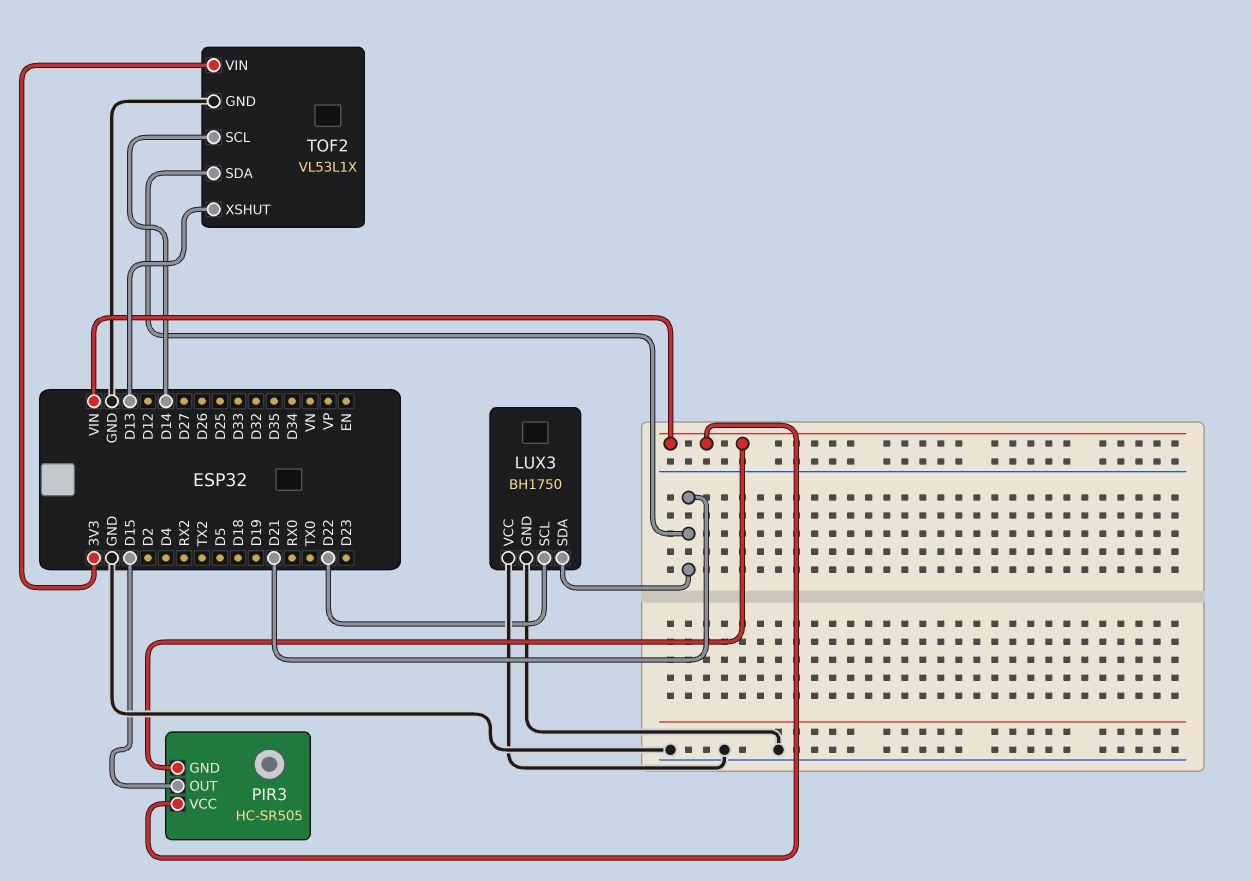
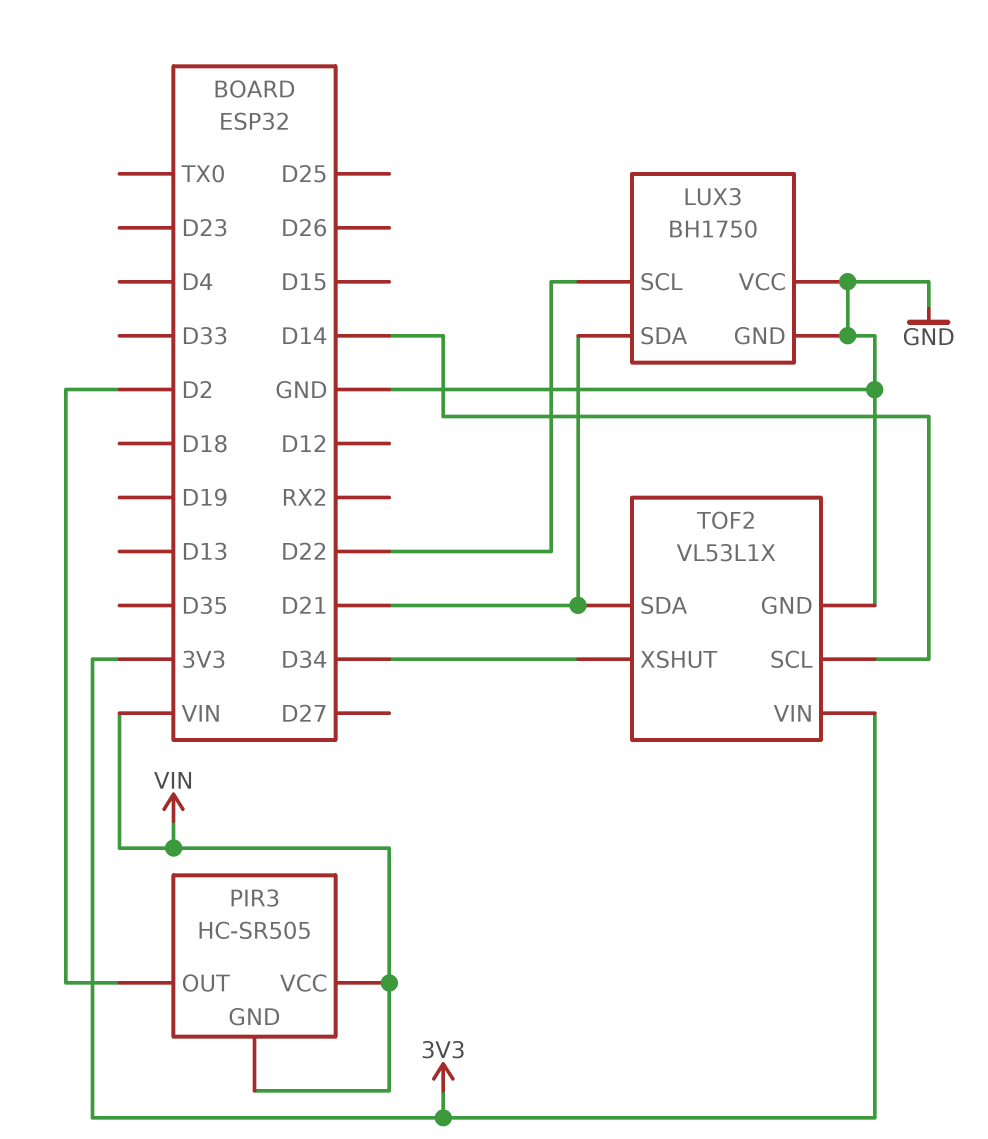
PIR3 pin OUT: D15 -> D2
TOF2 pin XSHUT: D13 -> D34

